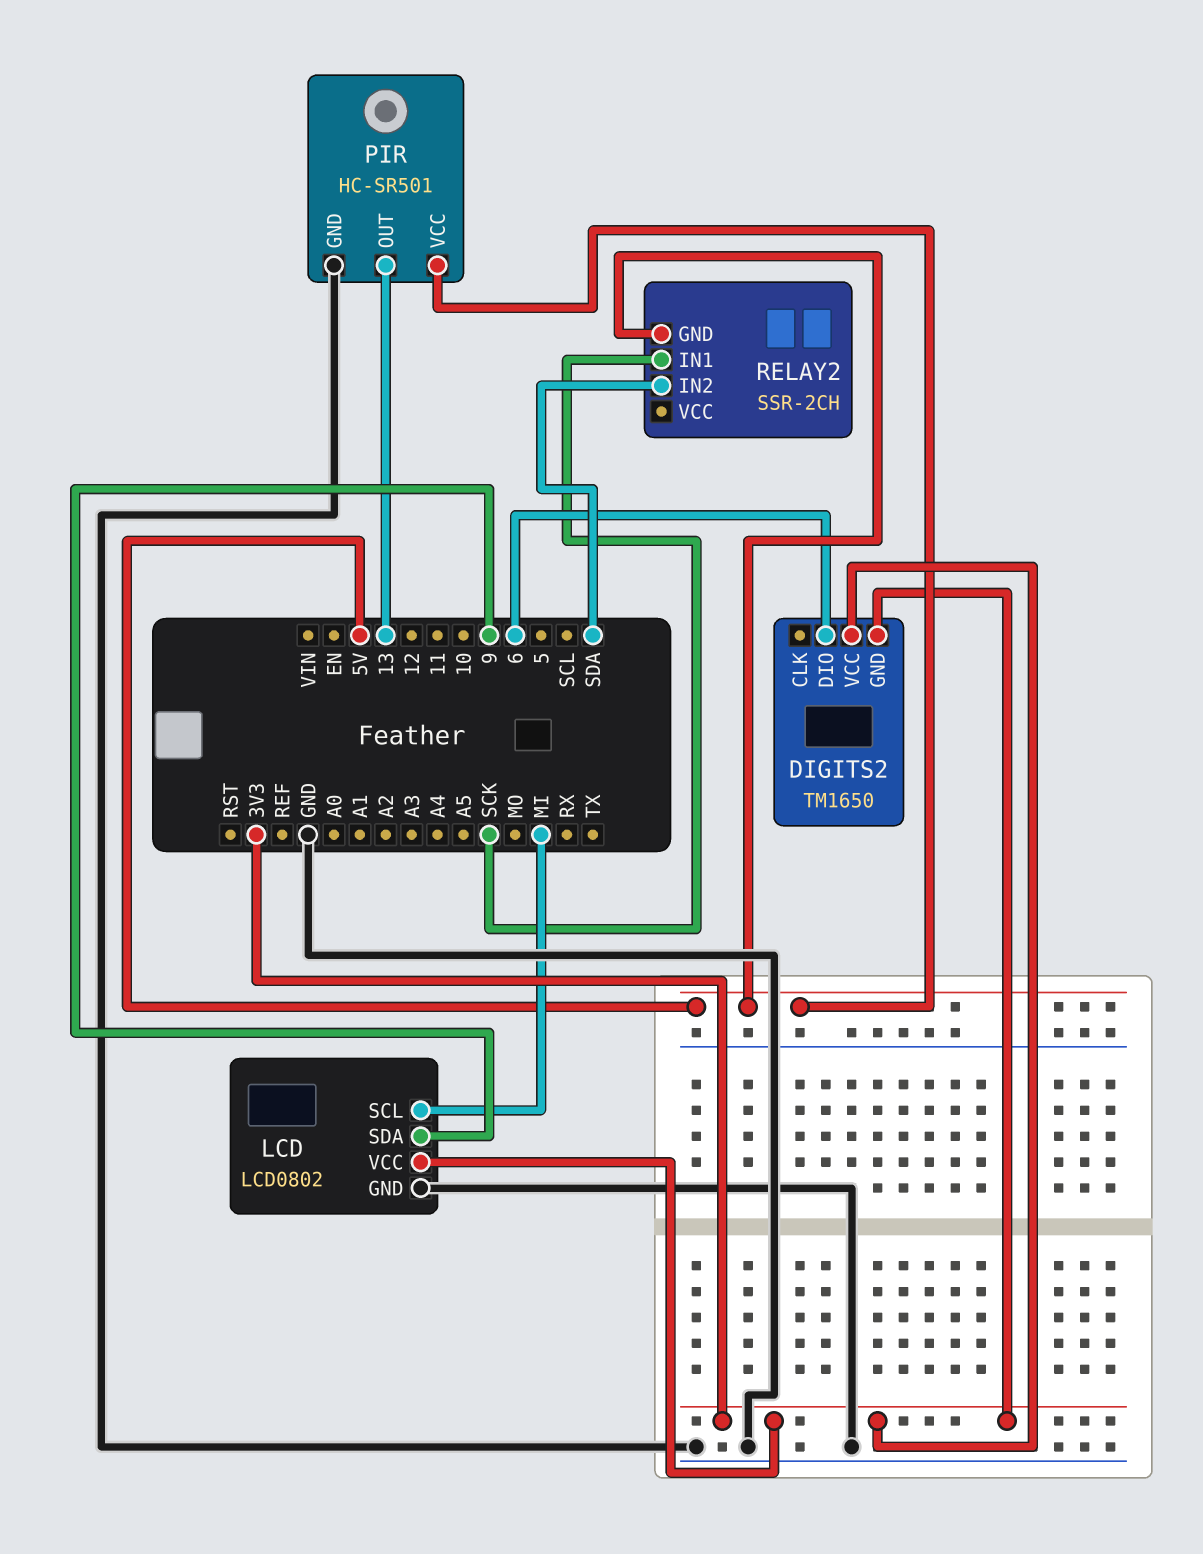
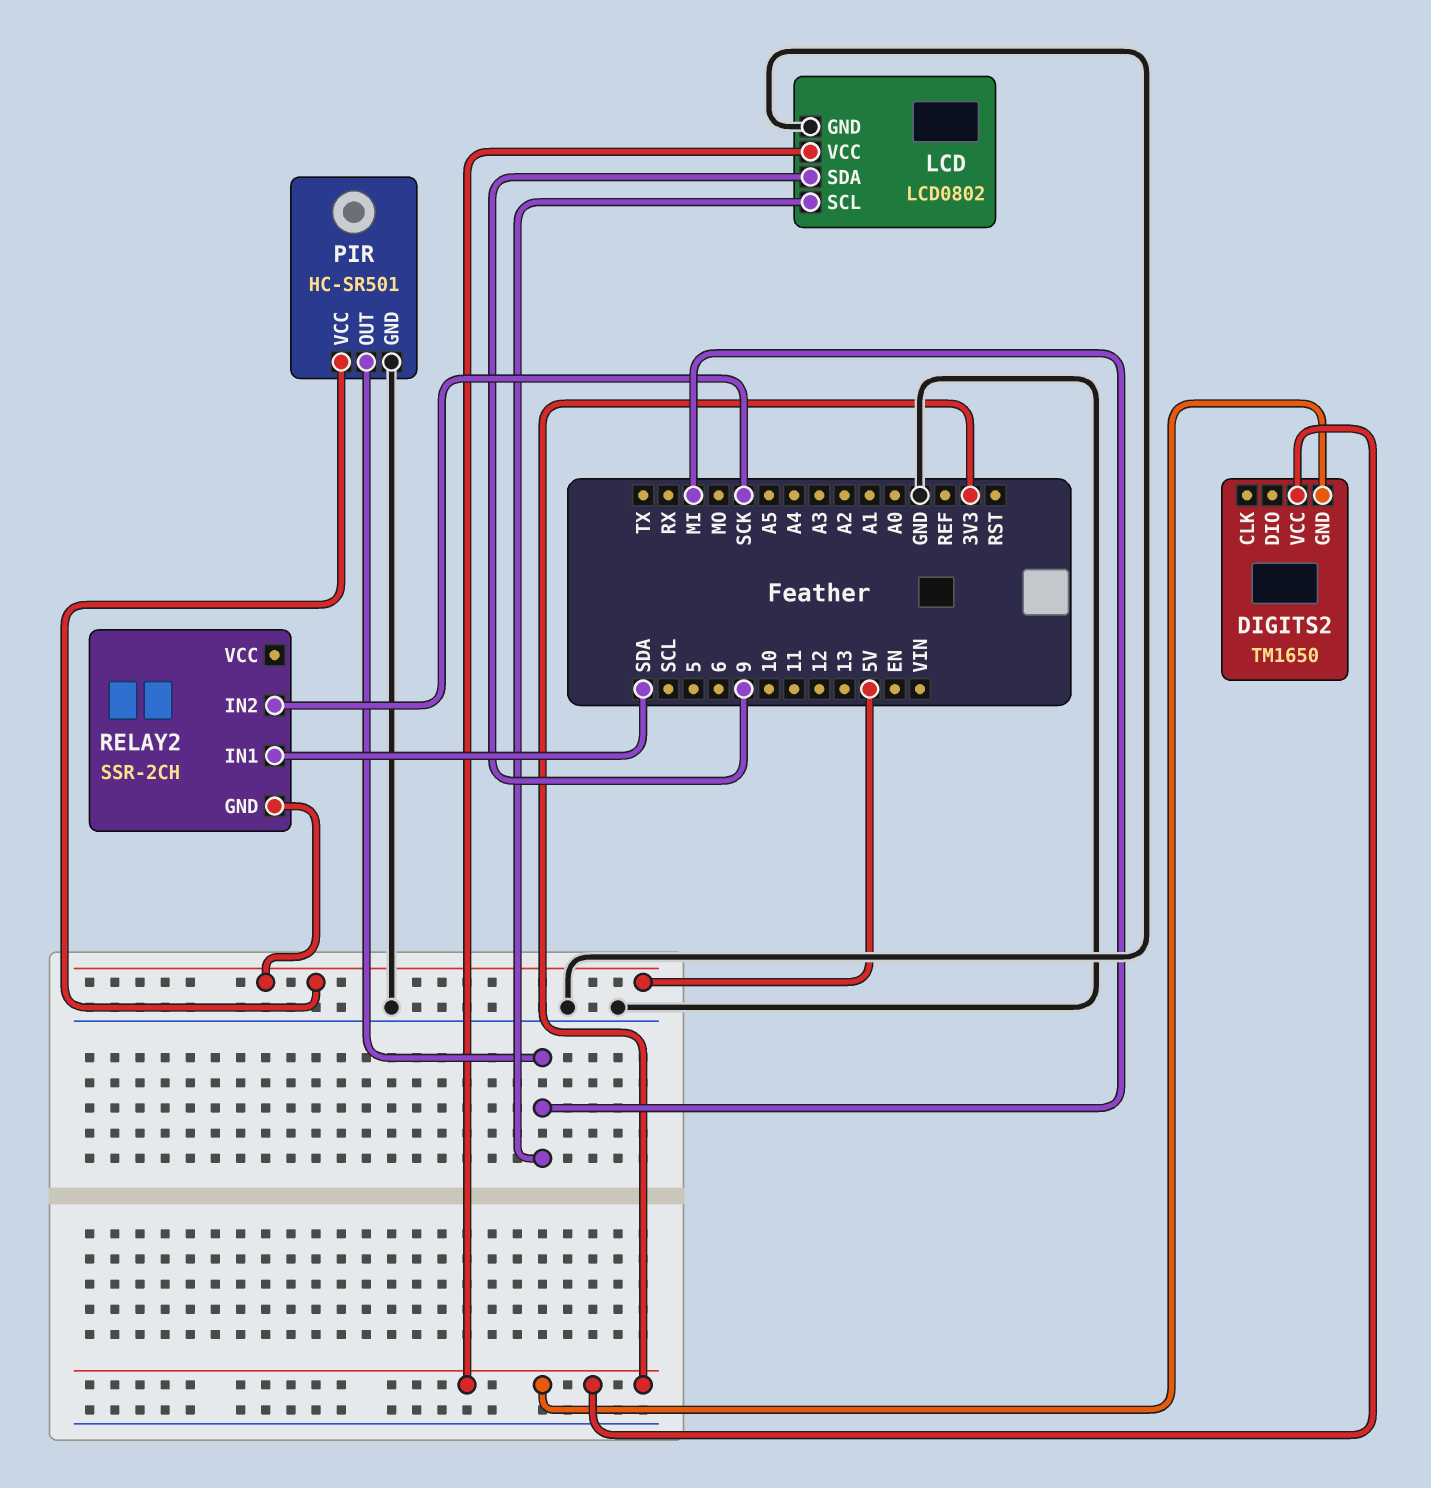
DIGITS2 pin DIO: 6 -> none
PIR pin OUT: 13 -> MI
RELAY2 pin IN1: SCK -> SDA
RELAY2 pin IN2: SDA -> SCK

